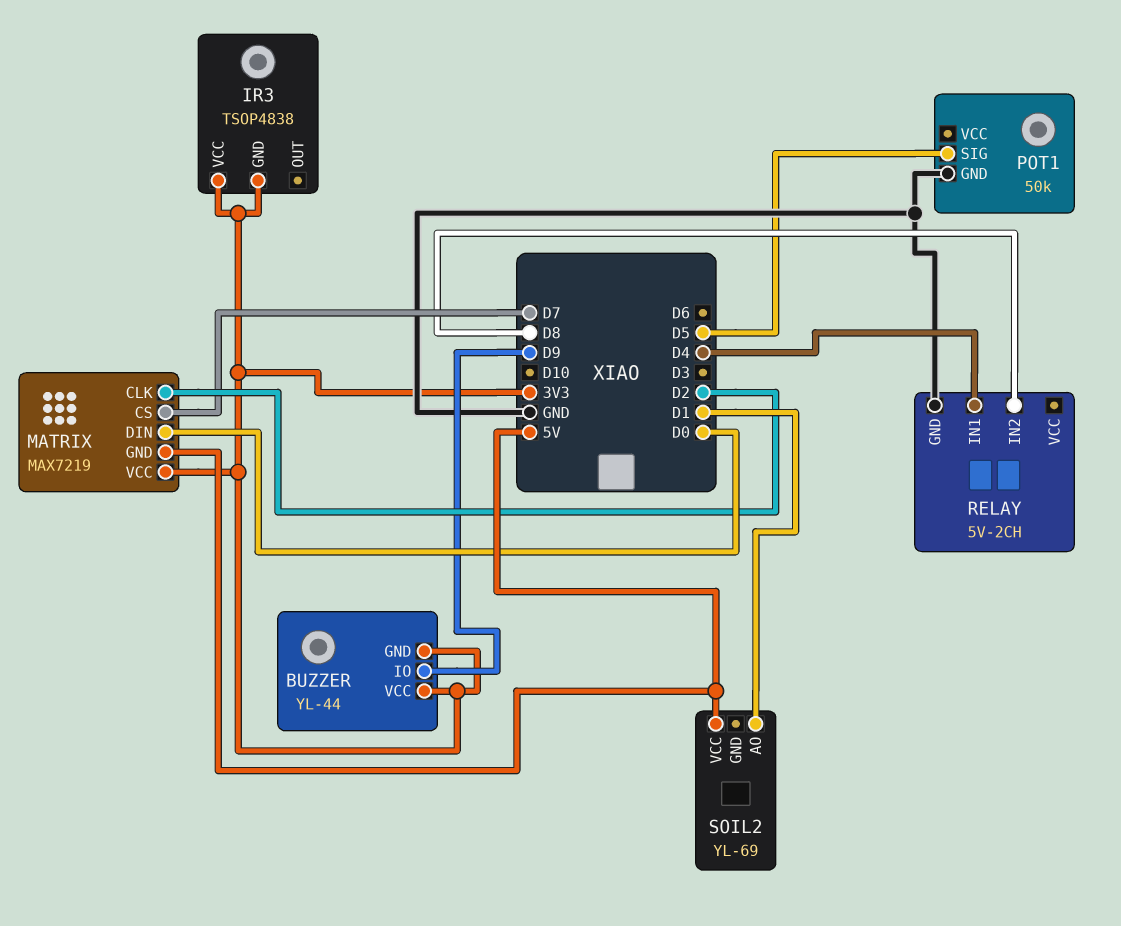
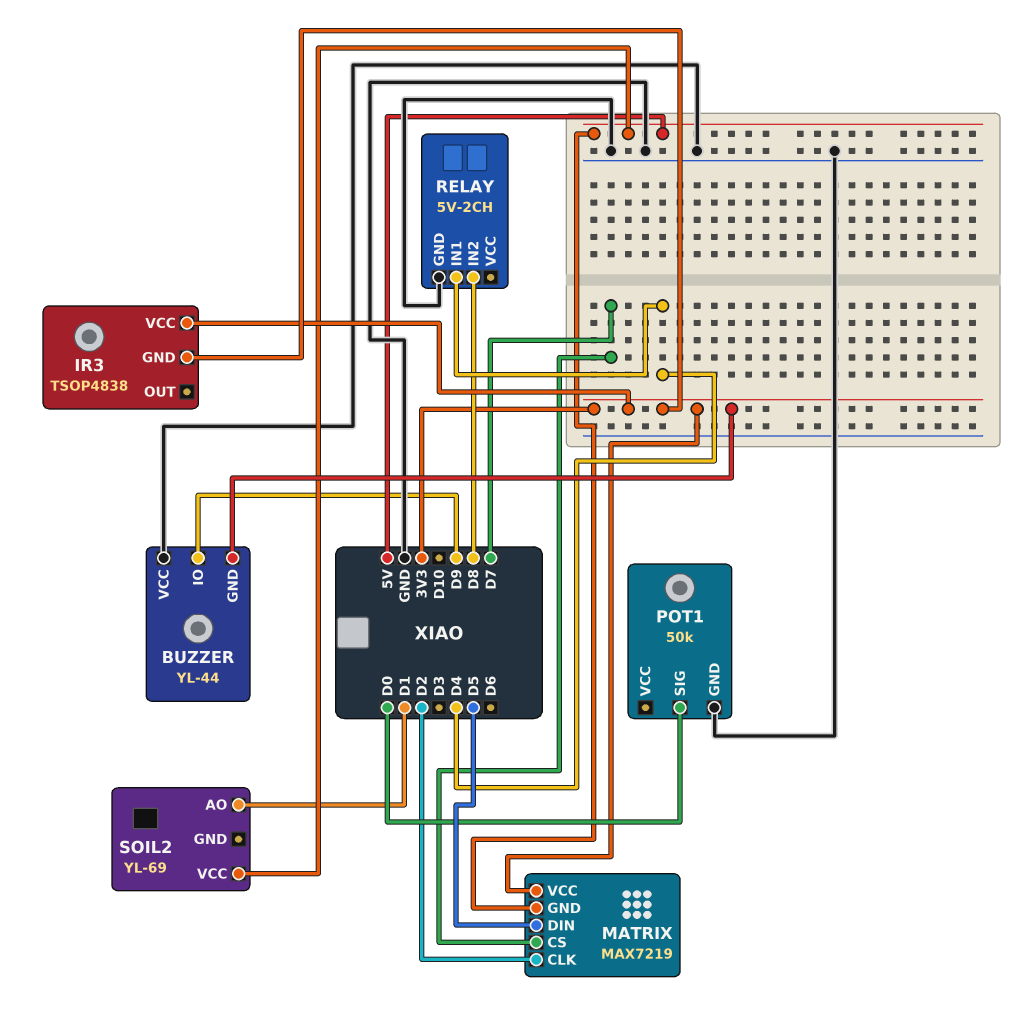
BUZZER pin VCC: 3V3 -> GND
MATRIX pin DIN: D0 -> D5
POT1 pin SIG: D5 -> D0

